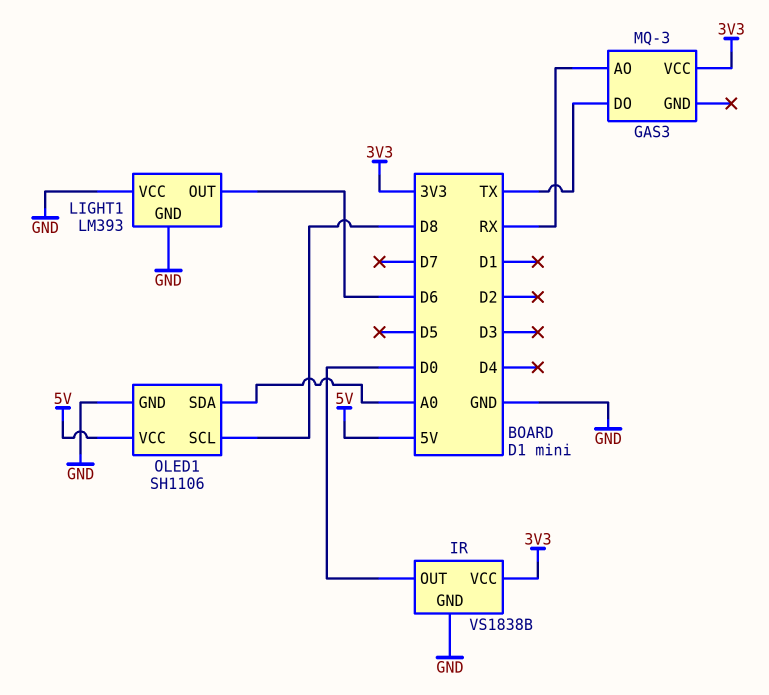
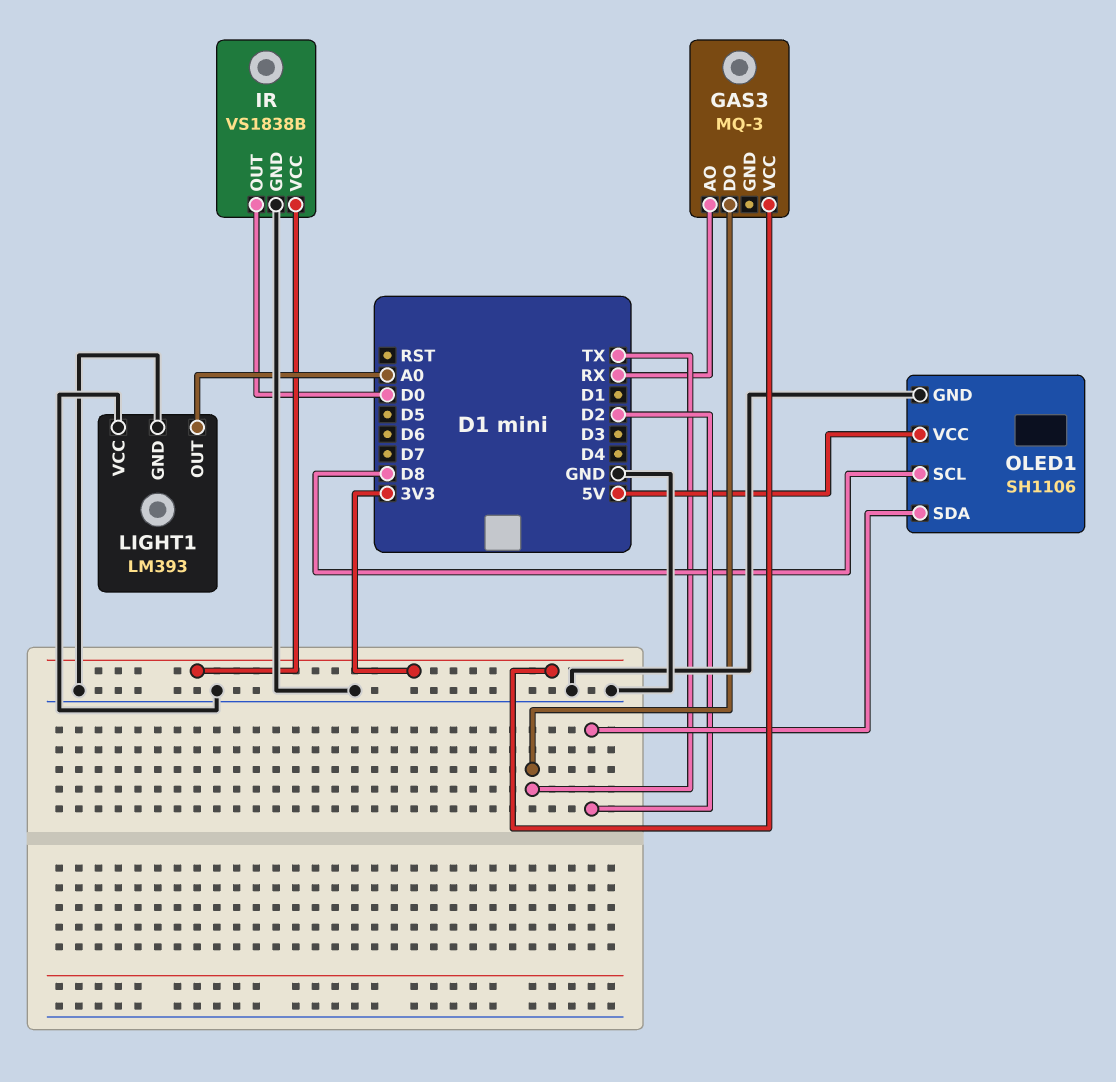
LIGHT1 pin OUT: D6 -> A0
OLED1 pin SDA: A0 -> D2

